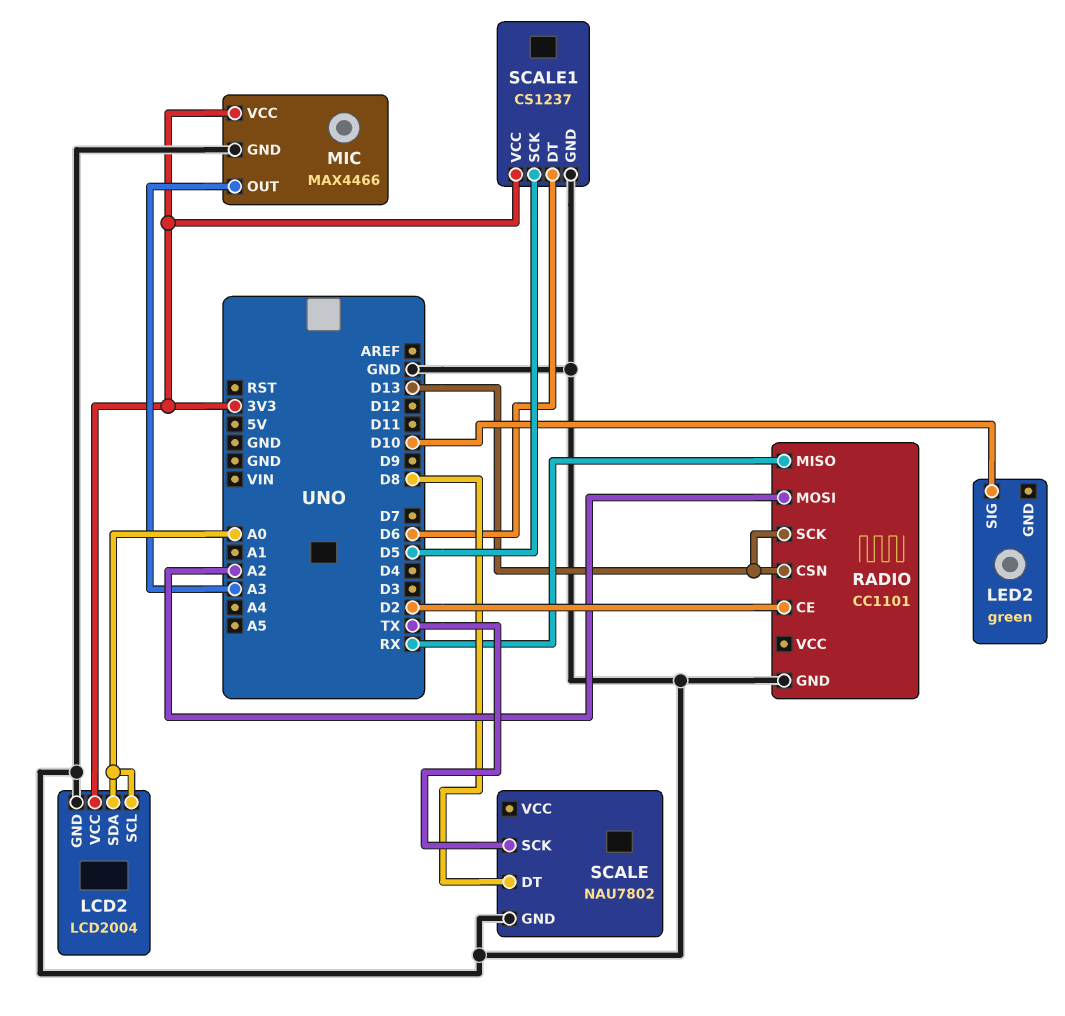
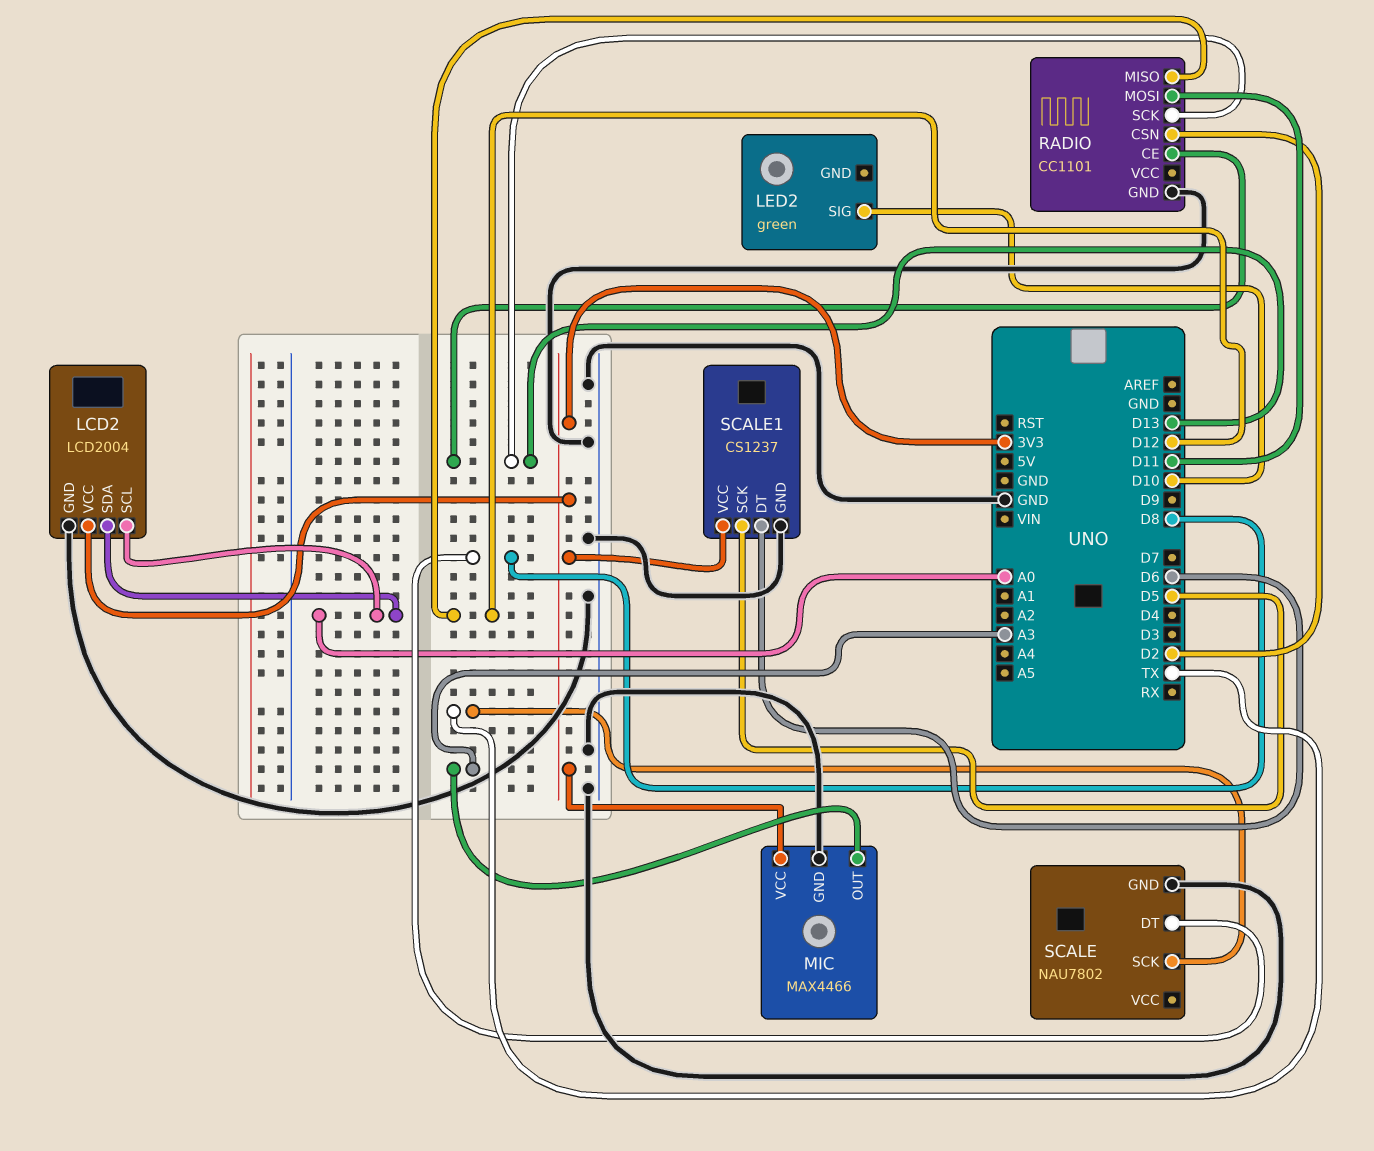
RADIO pin CE: D2 -> D13
RADIO pin CSN: D13 -> D2
RADIO pin MISO: RX -> D12
RADIO pin MOSI: A2 -> D11

